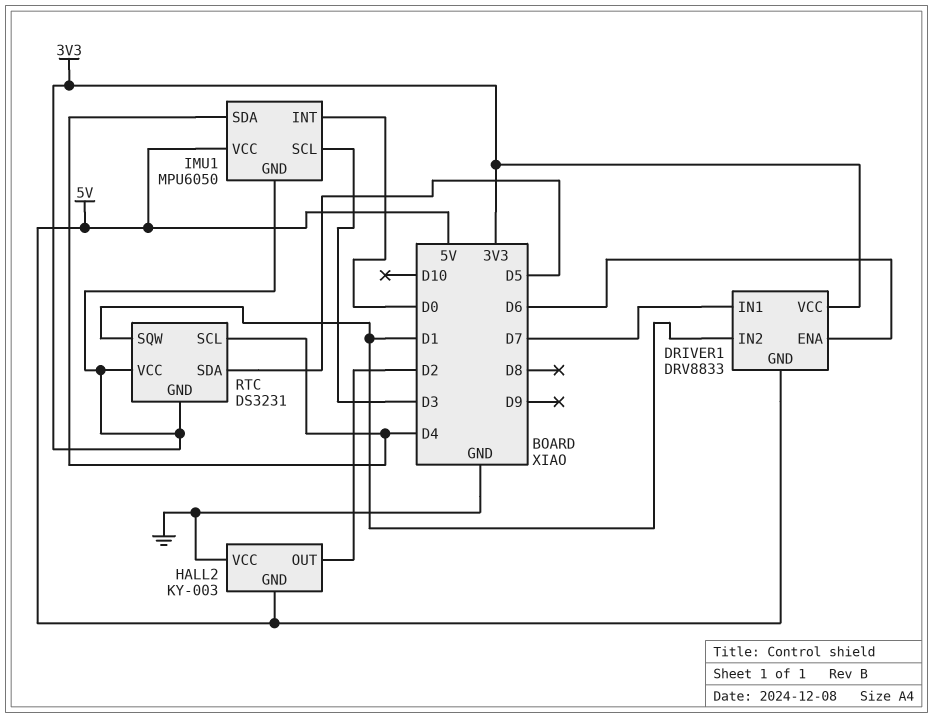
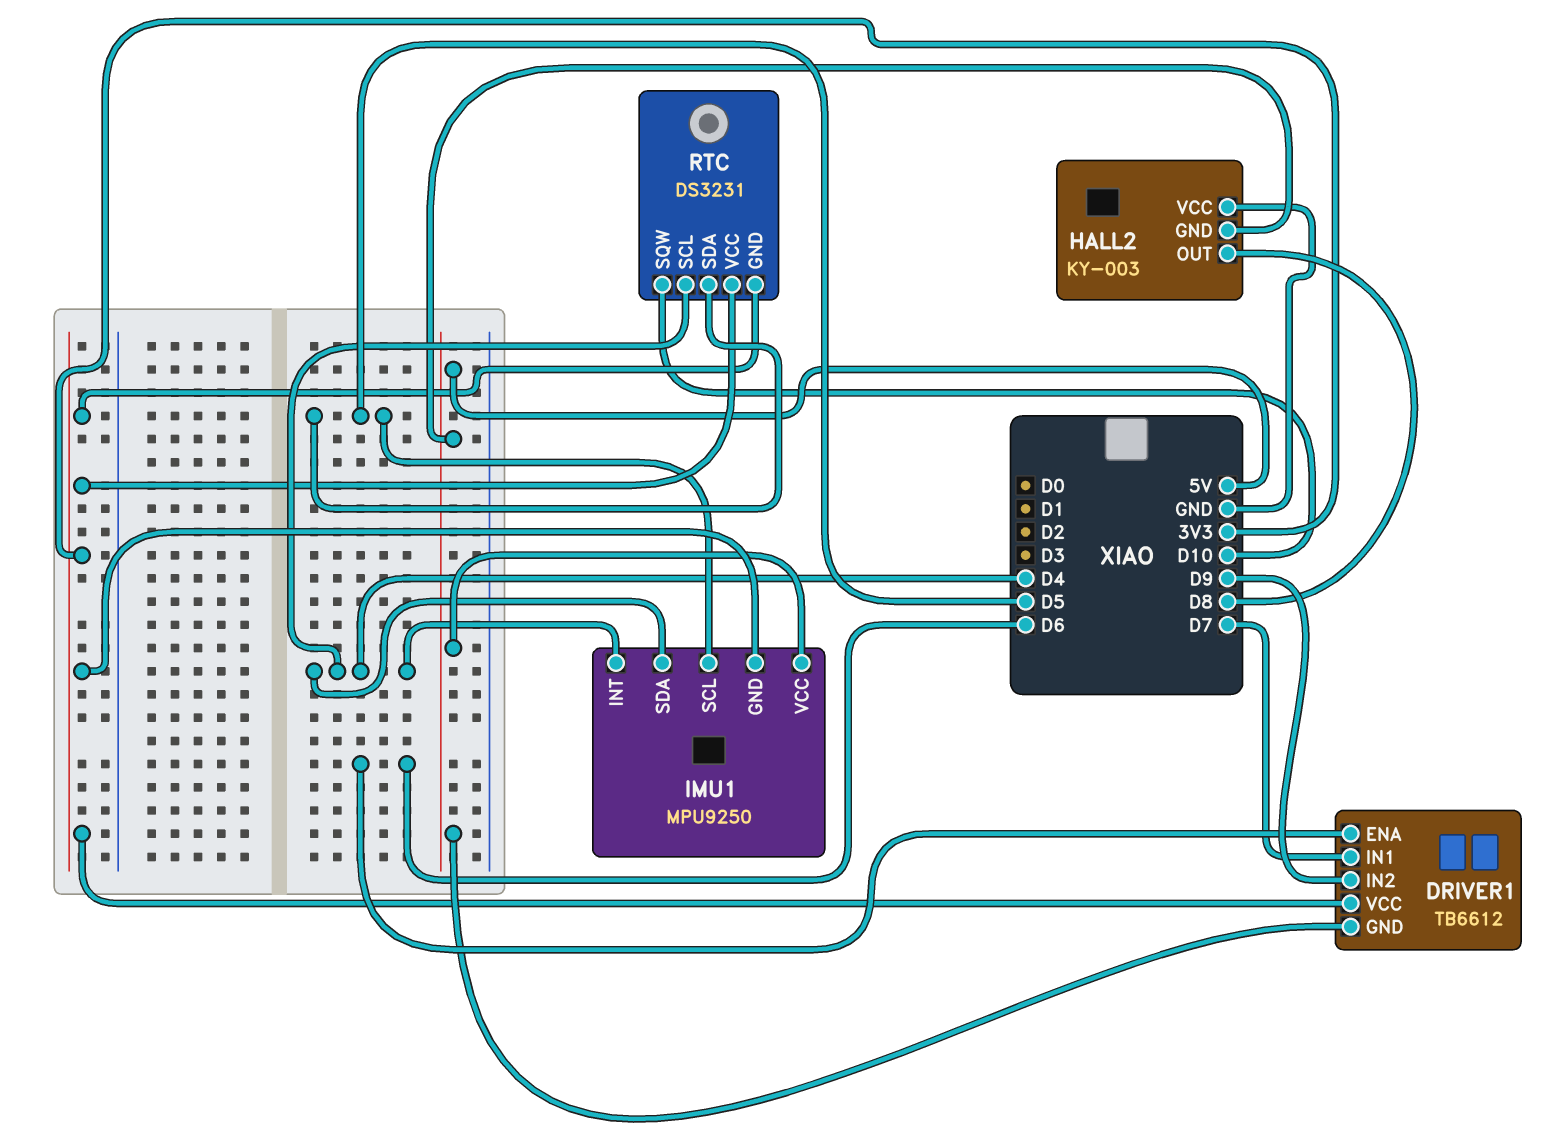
DRIVER1: DRV8833 -> TB6612
DRIVER1 pin IN2: D1 -> D9
HALL2 pin OUT: D2 -> D8
IMU1: MPU6050 -> MPU9250
IMU1 pin INT: D0 -> D4
IMU1 pin SCL: D3 -> D5
RTC pin SQW: D1 -> D10

